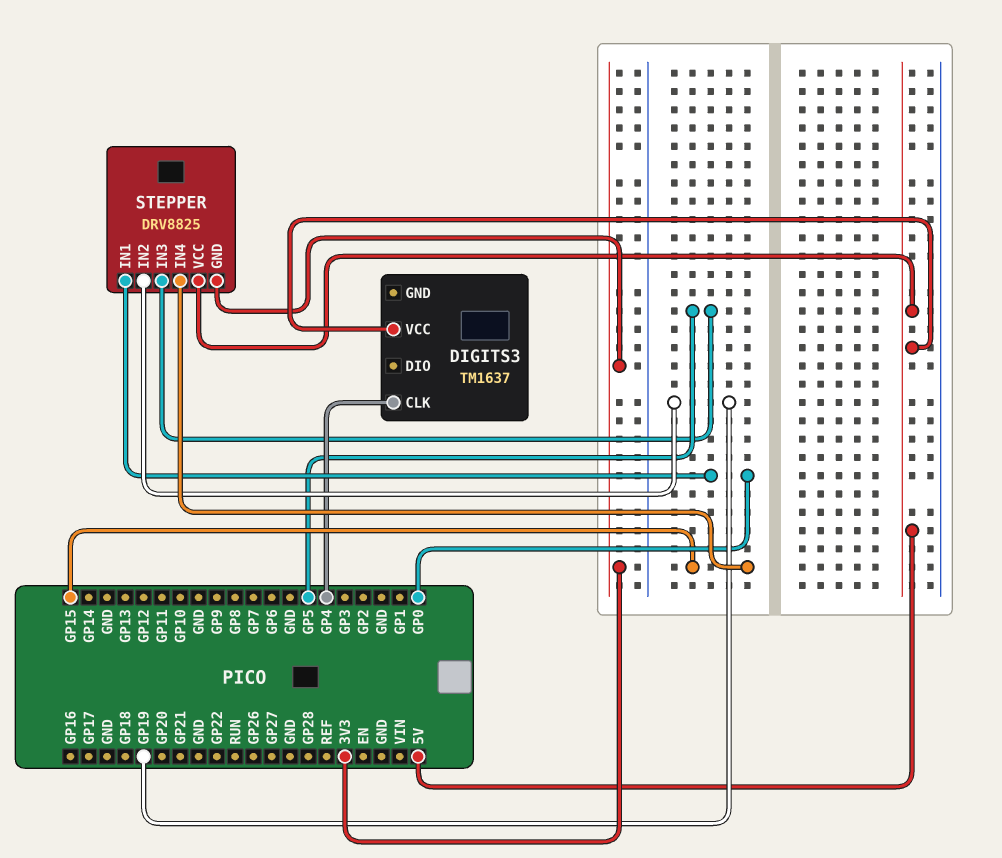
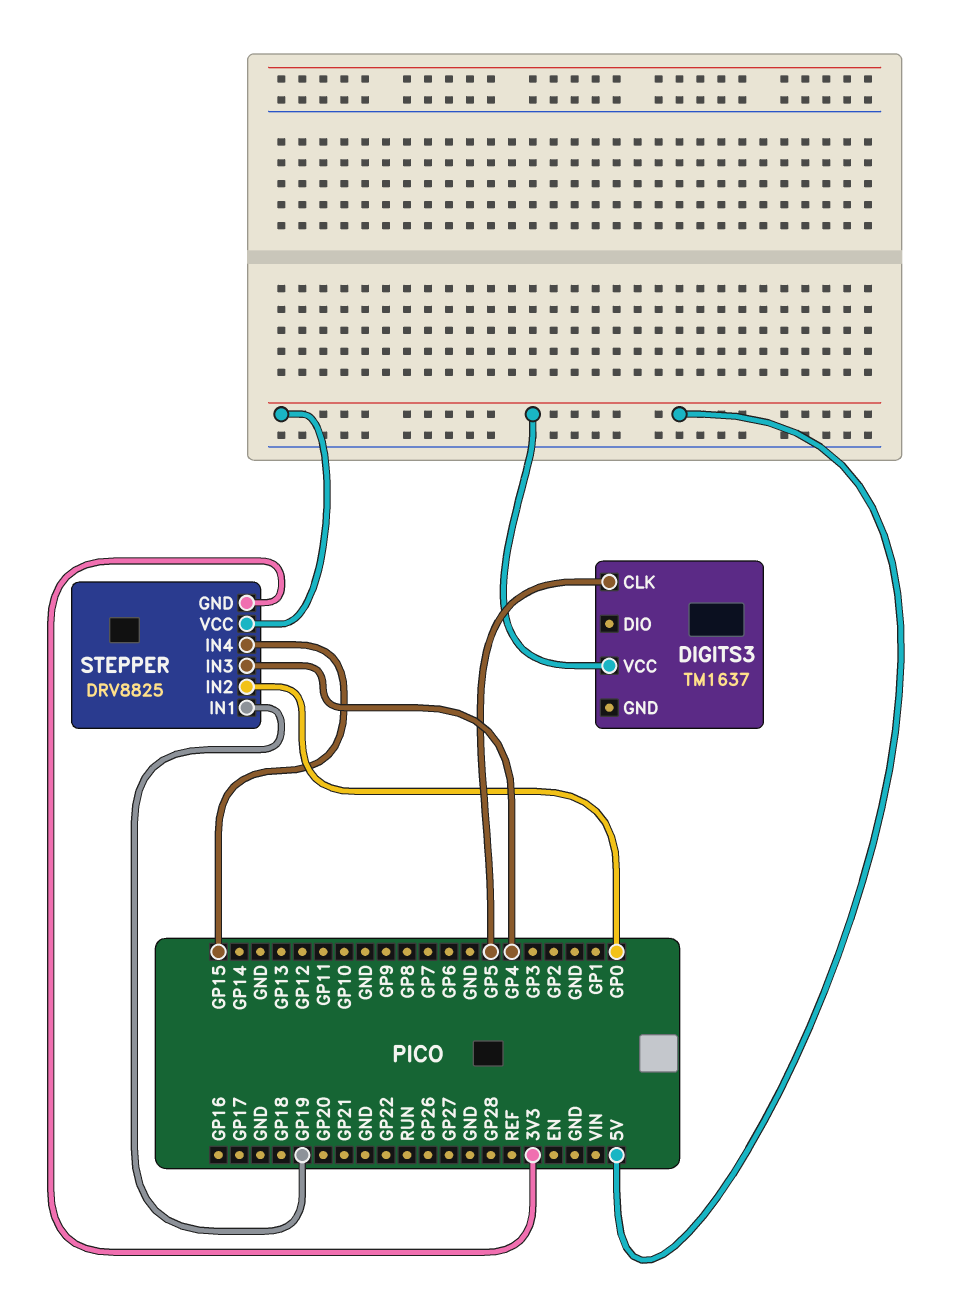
DIGITS3 pin CLK: GP4 -> GP5
STEPPER pin IN1: GP0 -> GP19
STEPPER pin IN2: GP19 -> GP0
STEPPER pin IN3: GP5 -> GP4

